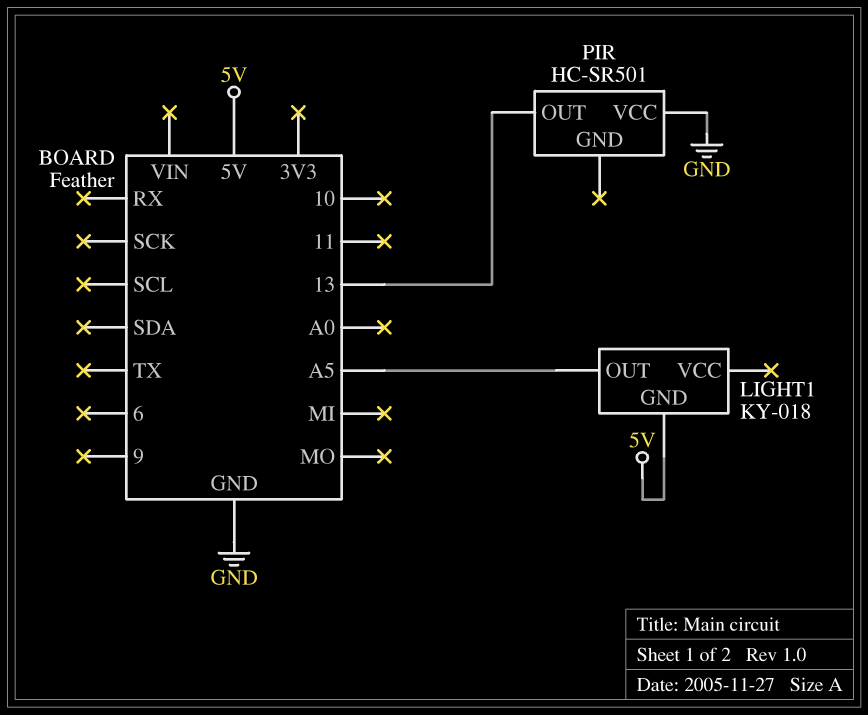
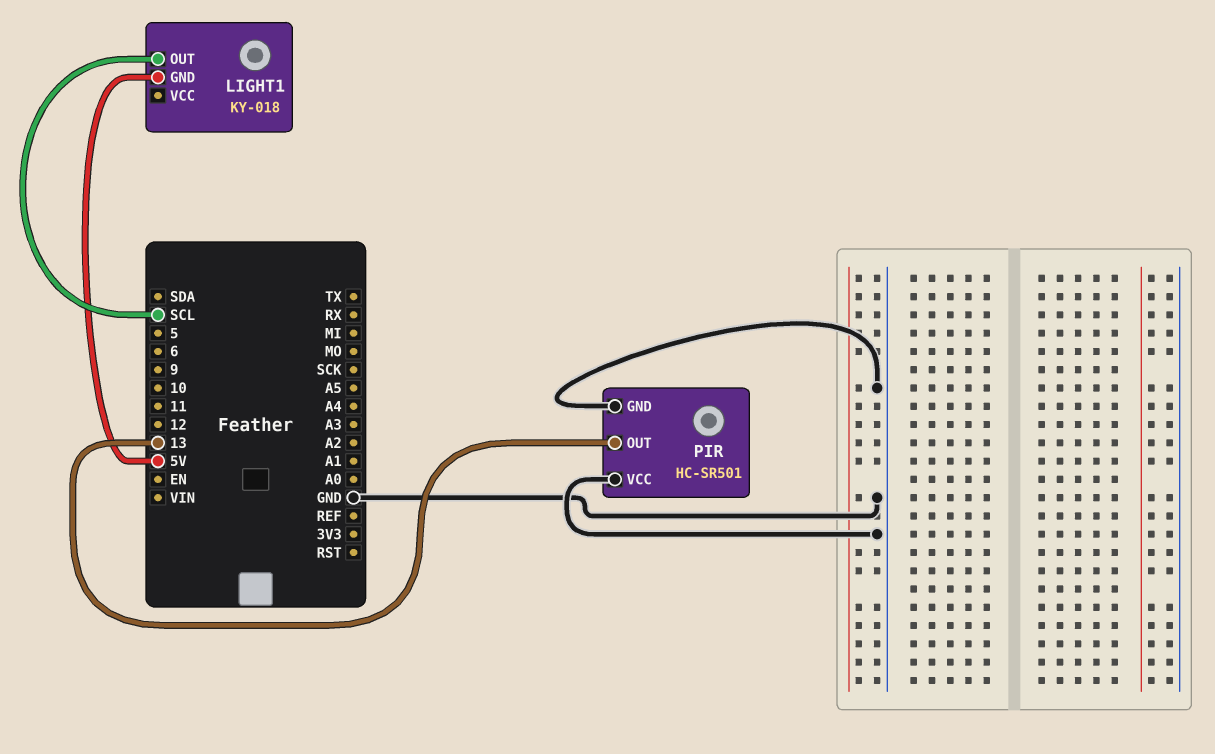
LIGHT1 pin OUT: A5 -> SCL
PIR pin GND: none -> GND

